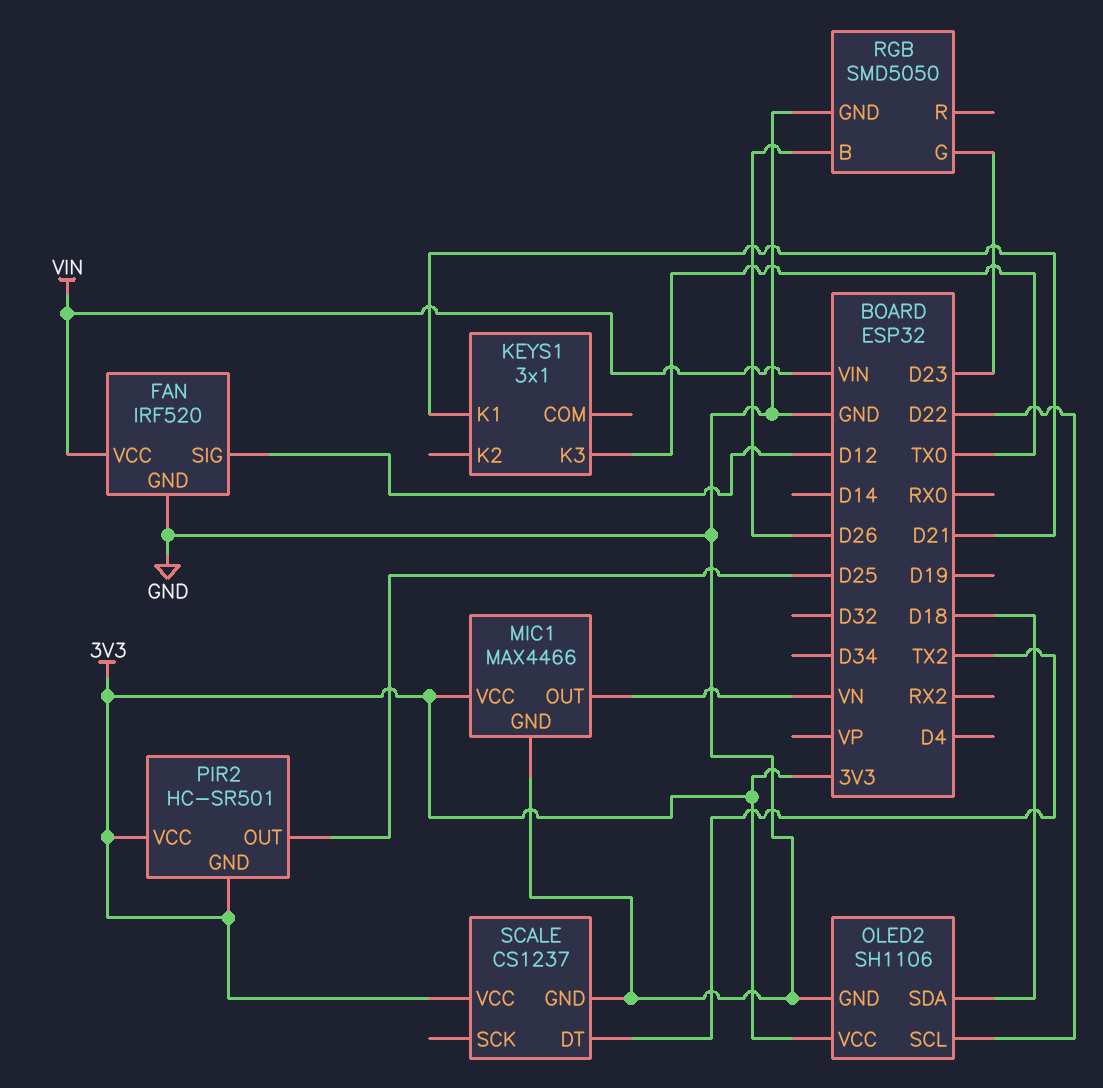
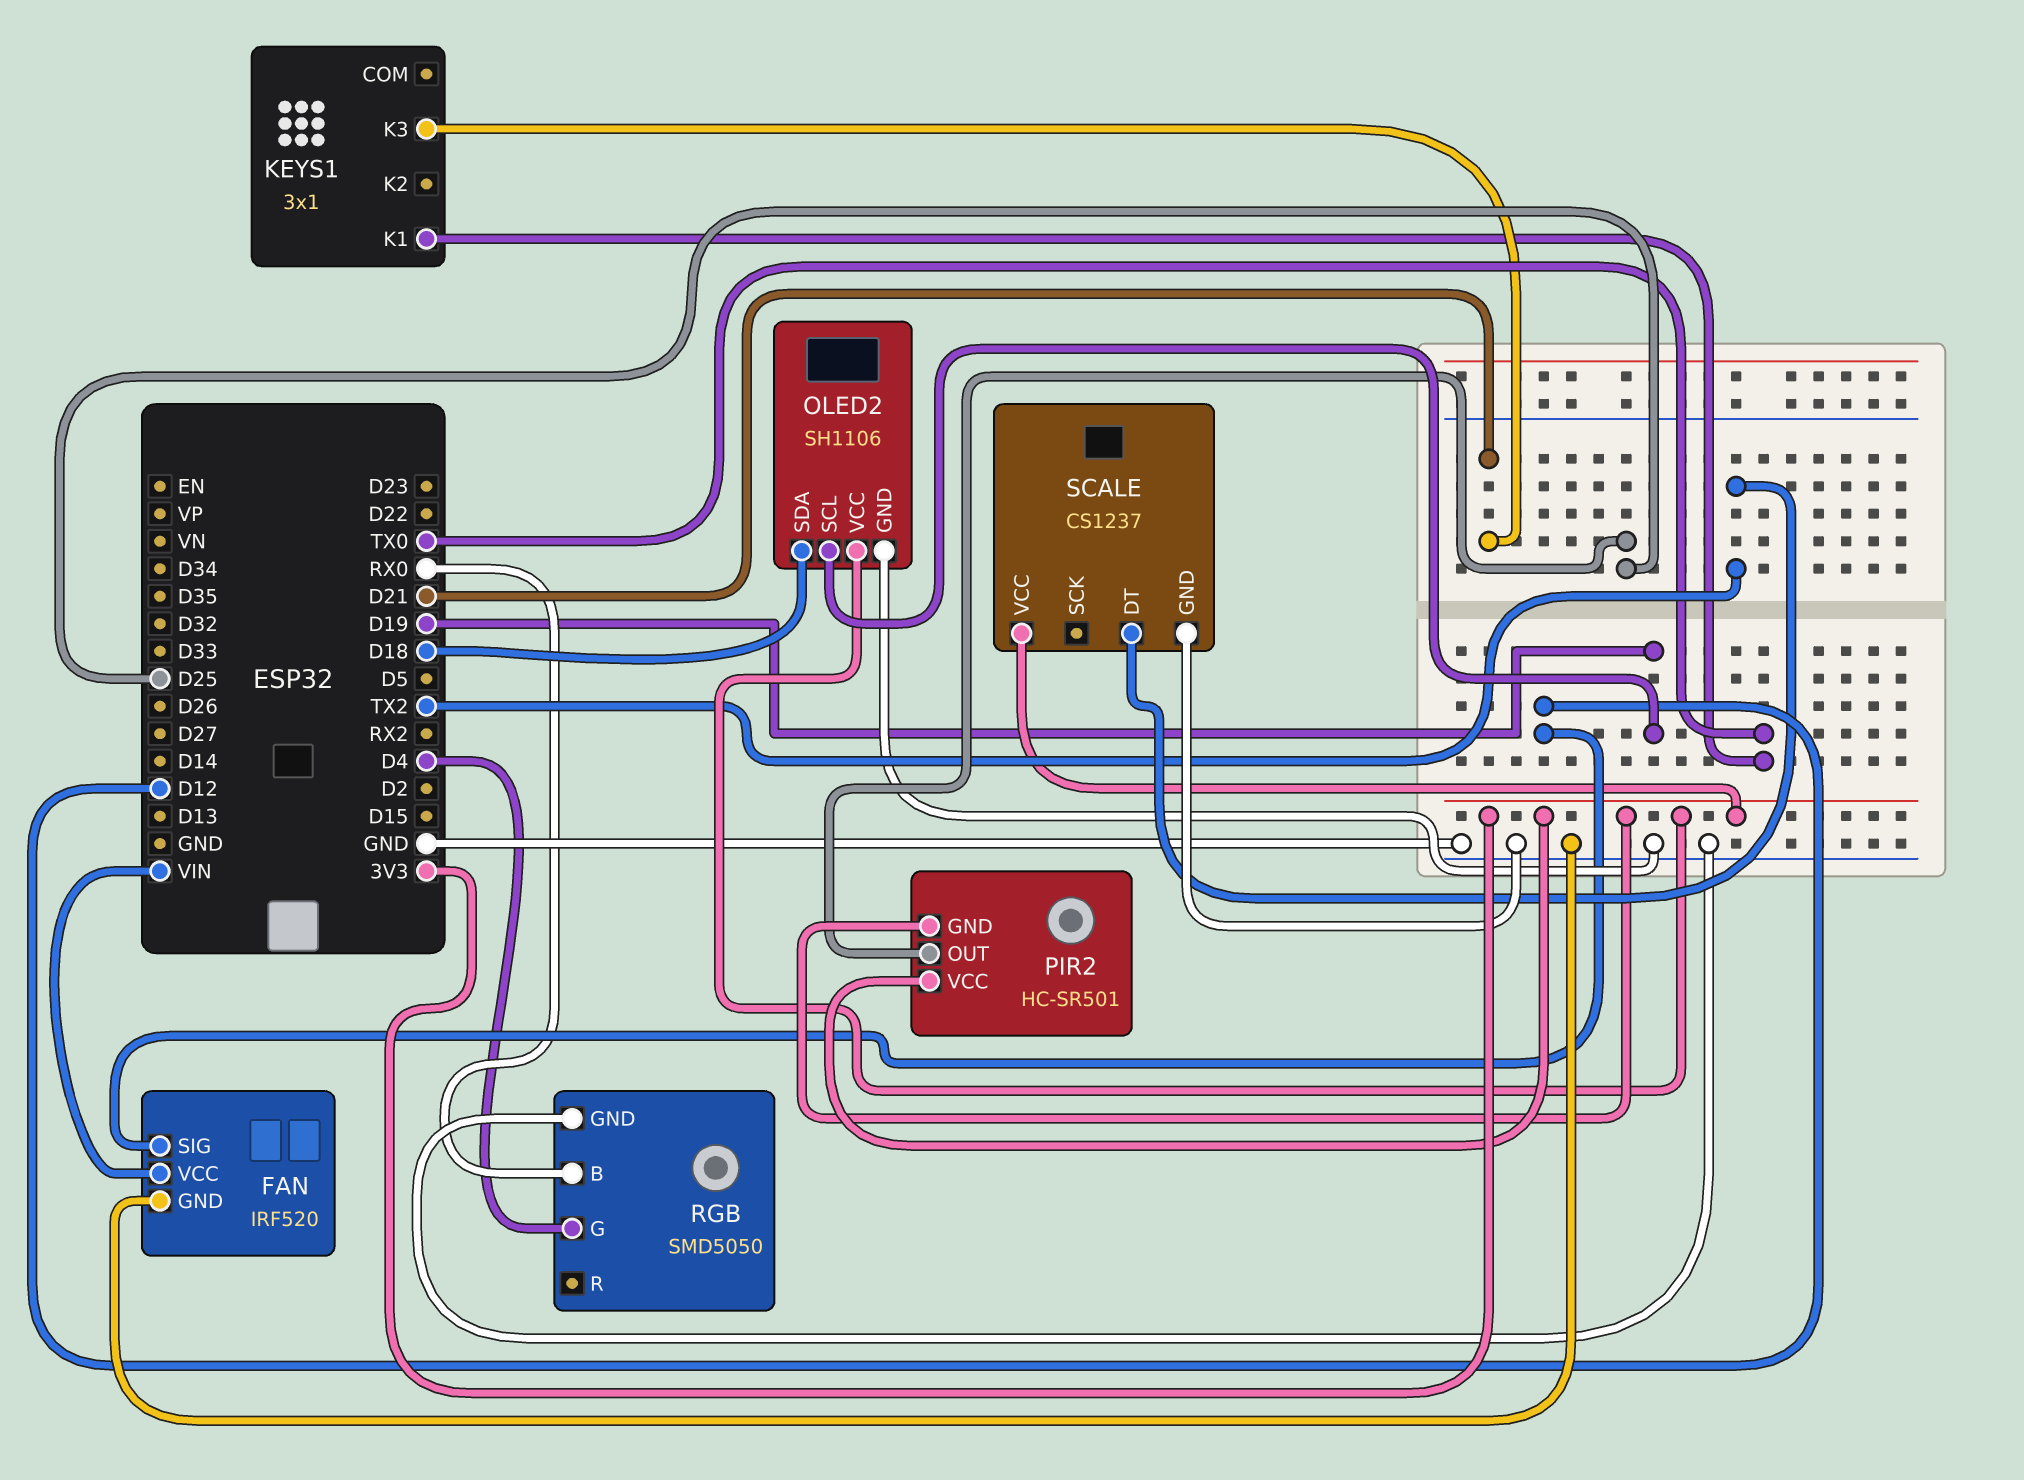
KEYS1 pin K1: D21 -> TX0
KEYS1 pin K3: TX0 -> D21
MIC1: MAX4466 -> none
MIC1 pin GND: GND -> none
MIC1 pin OUT: VN -> none
MIC1 pin VCC: 3V3 -> none
OLED2 pin SCL: D22 -> D19
RGB pin B: D26 -> RX0
RGB pin G: D23 -> D4

